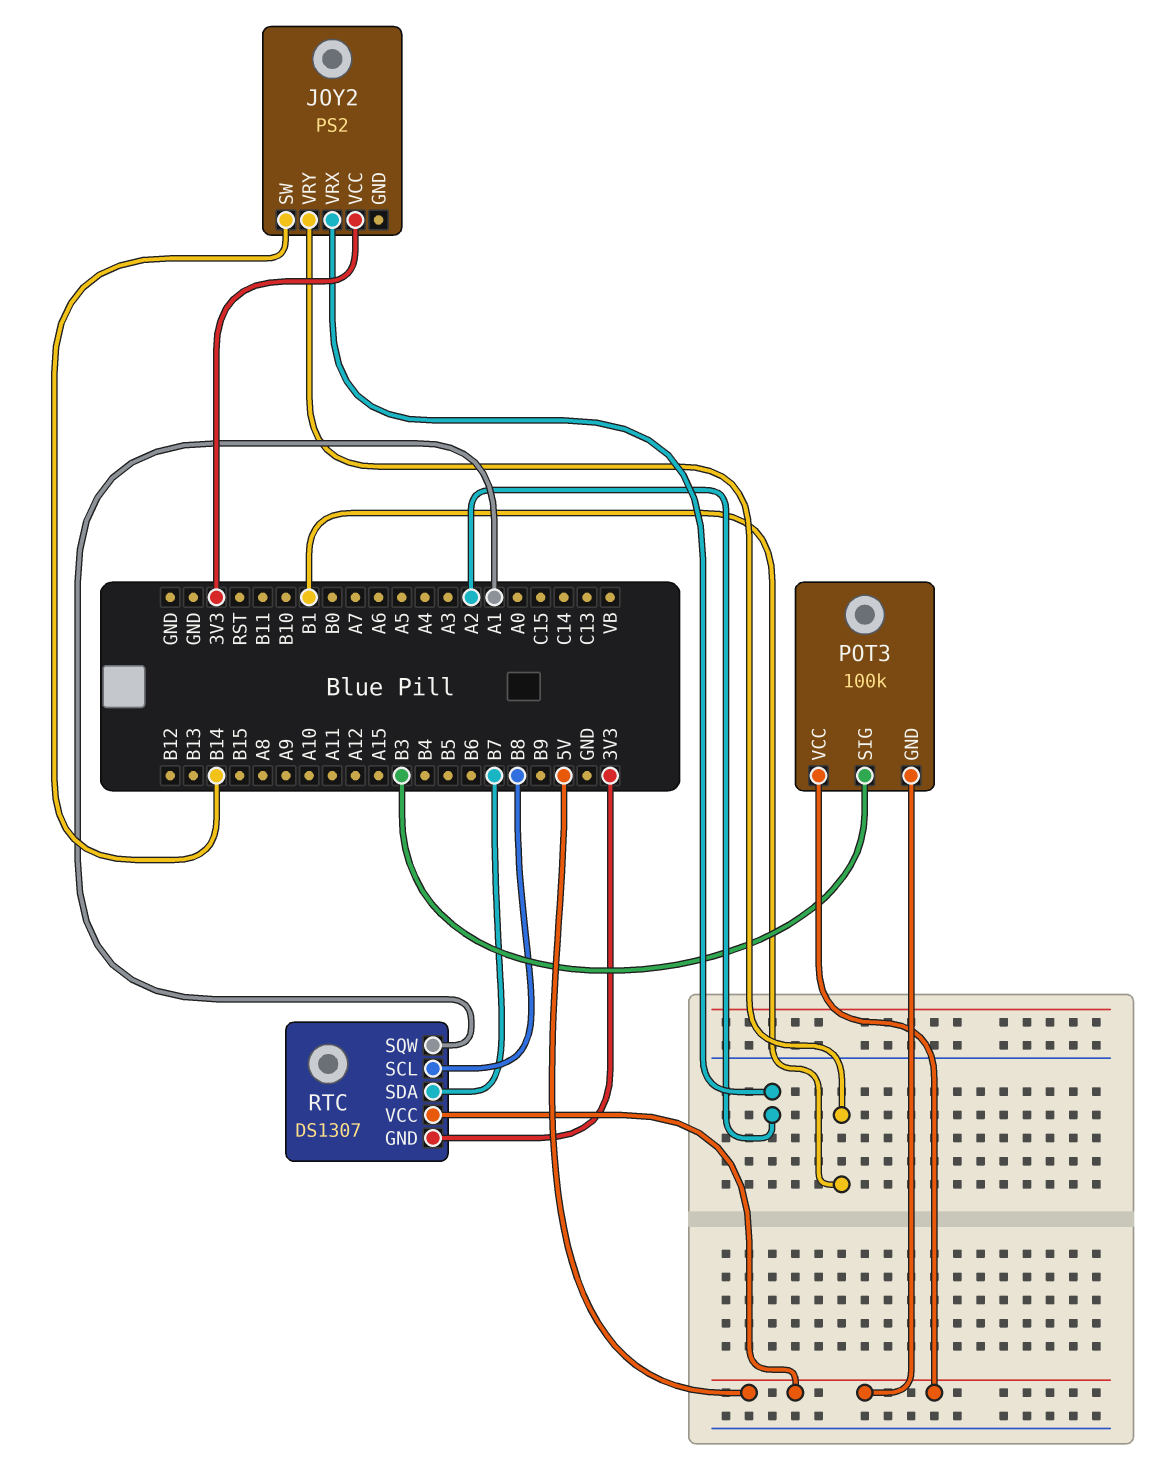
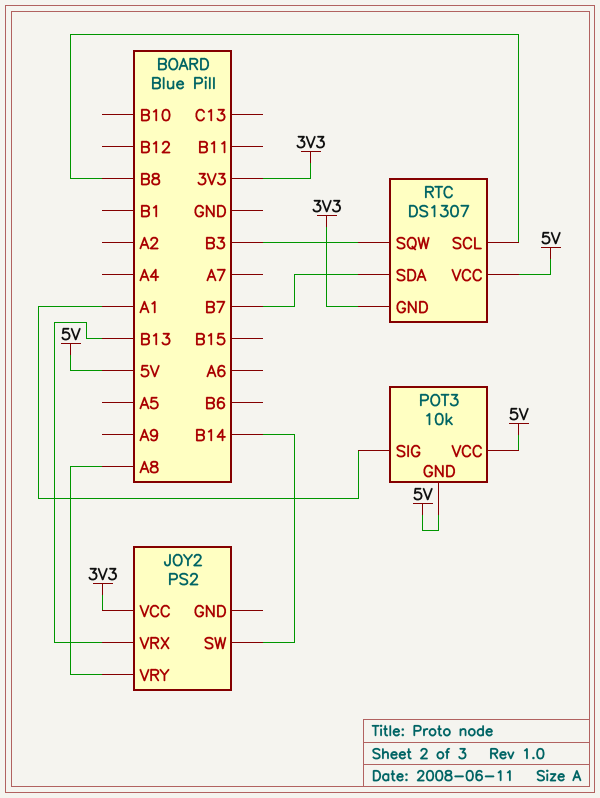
JOY2 pin VRX: A2 -> B13
JOY2 pin VRY: B1 -> A8
POT3: 100k -> 10k
POT3 pin SIG: B3 -> A1
RTC pin SQW: A1 -> B3

